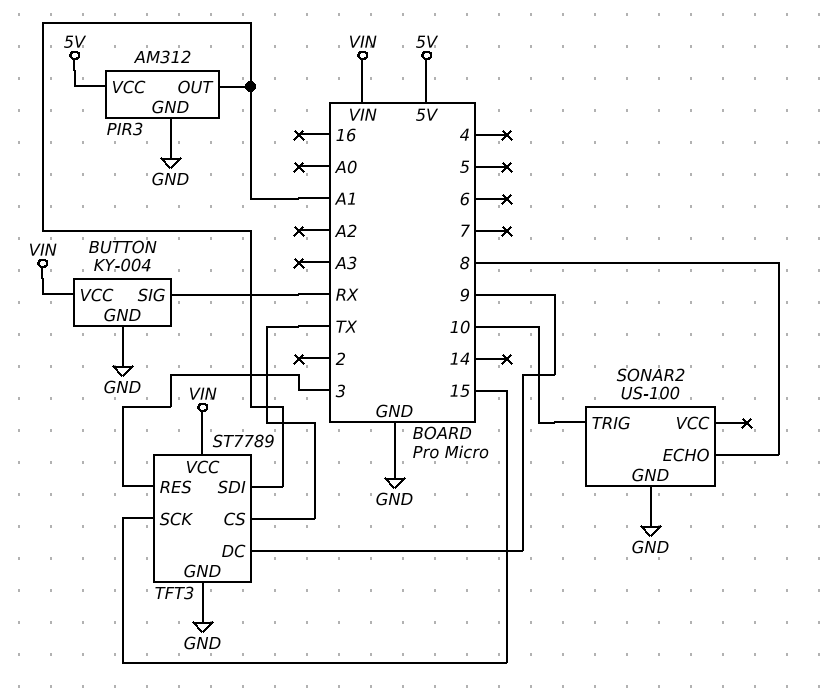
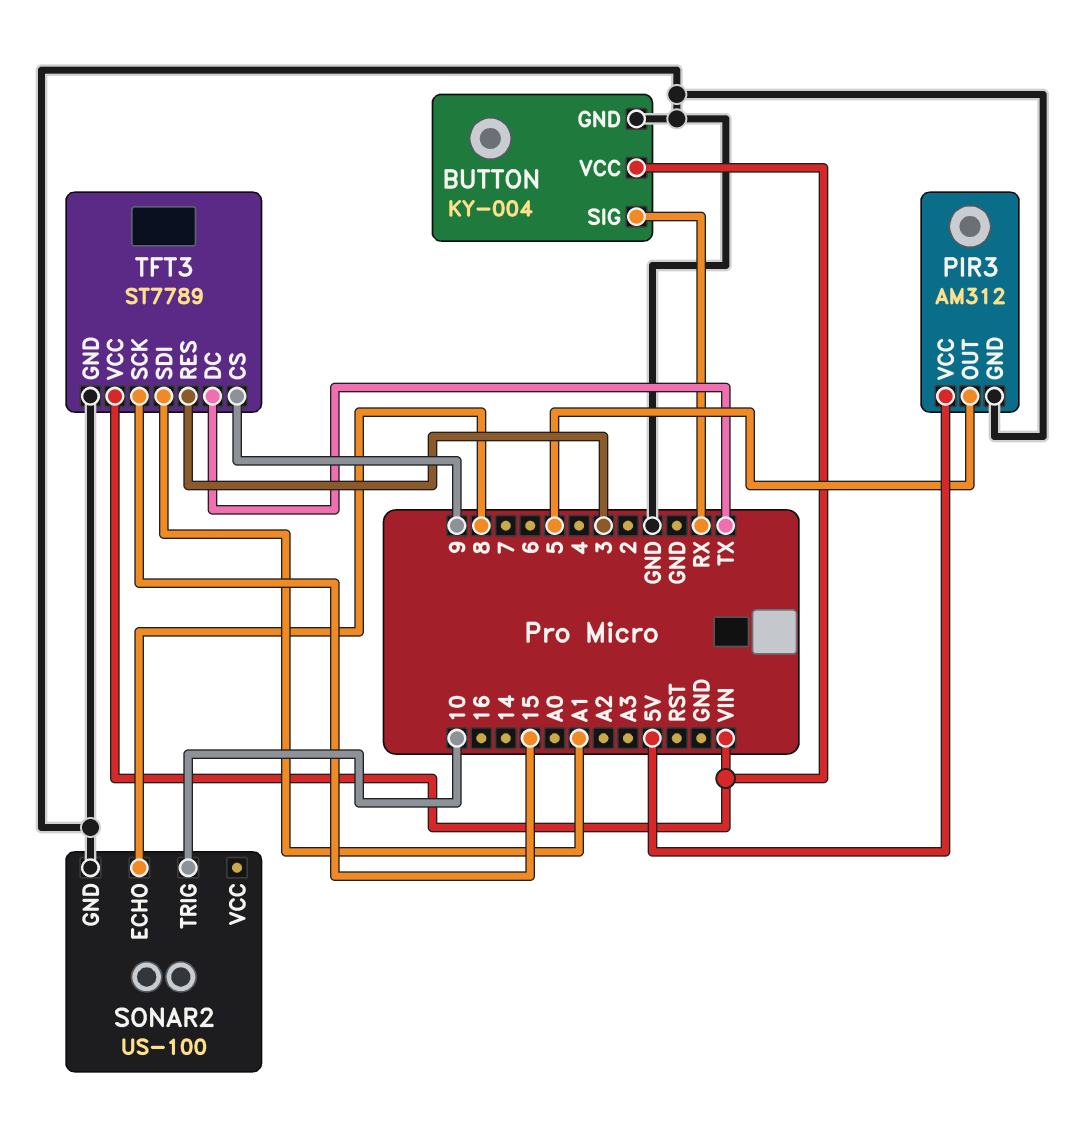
PIR3 pin OUT: A1 -> 5
TFT3 pin CS: TX -> 9
TFT3 pin DC: 9 -> TX

